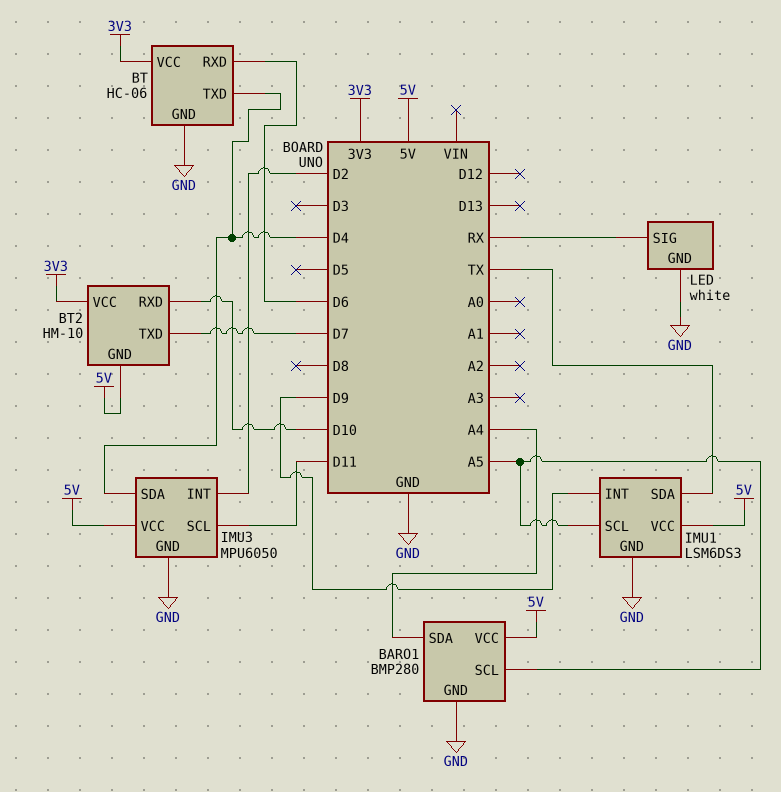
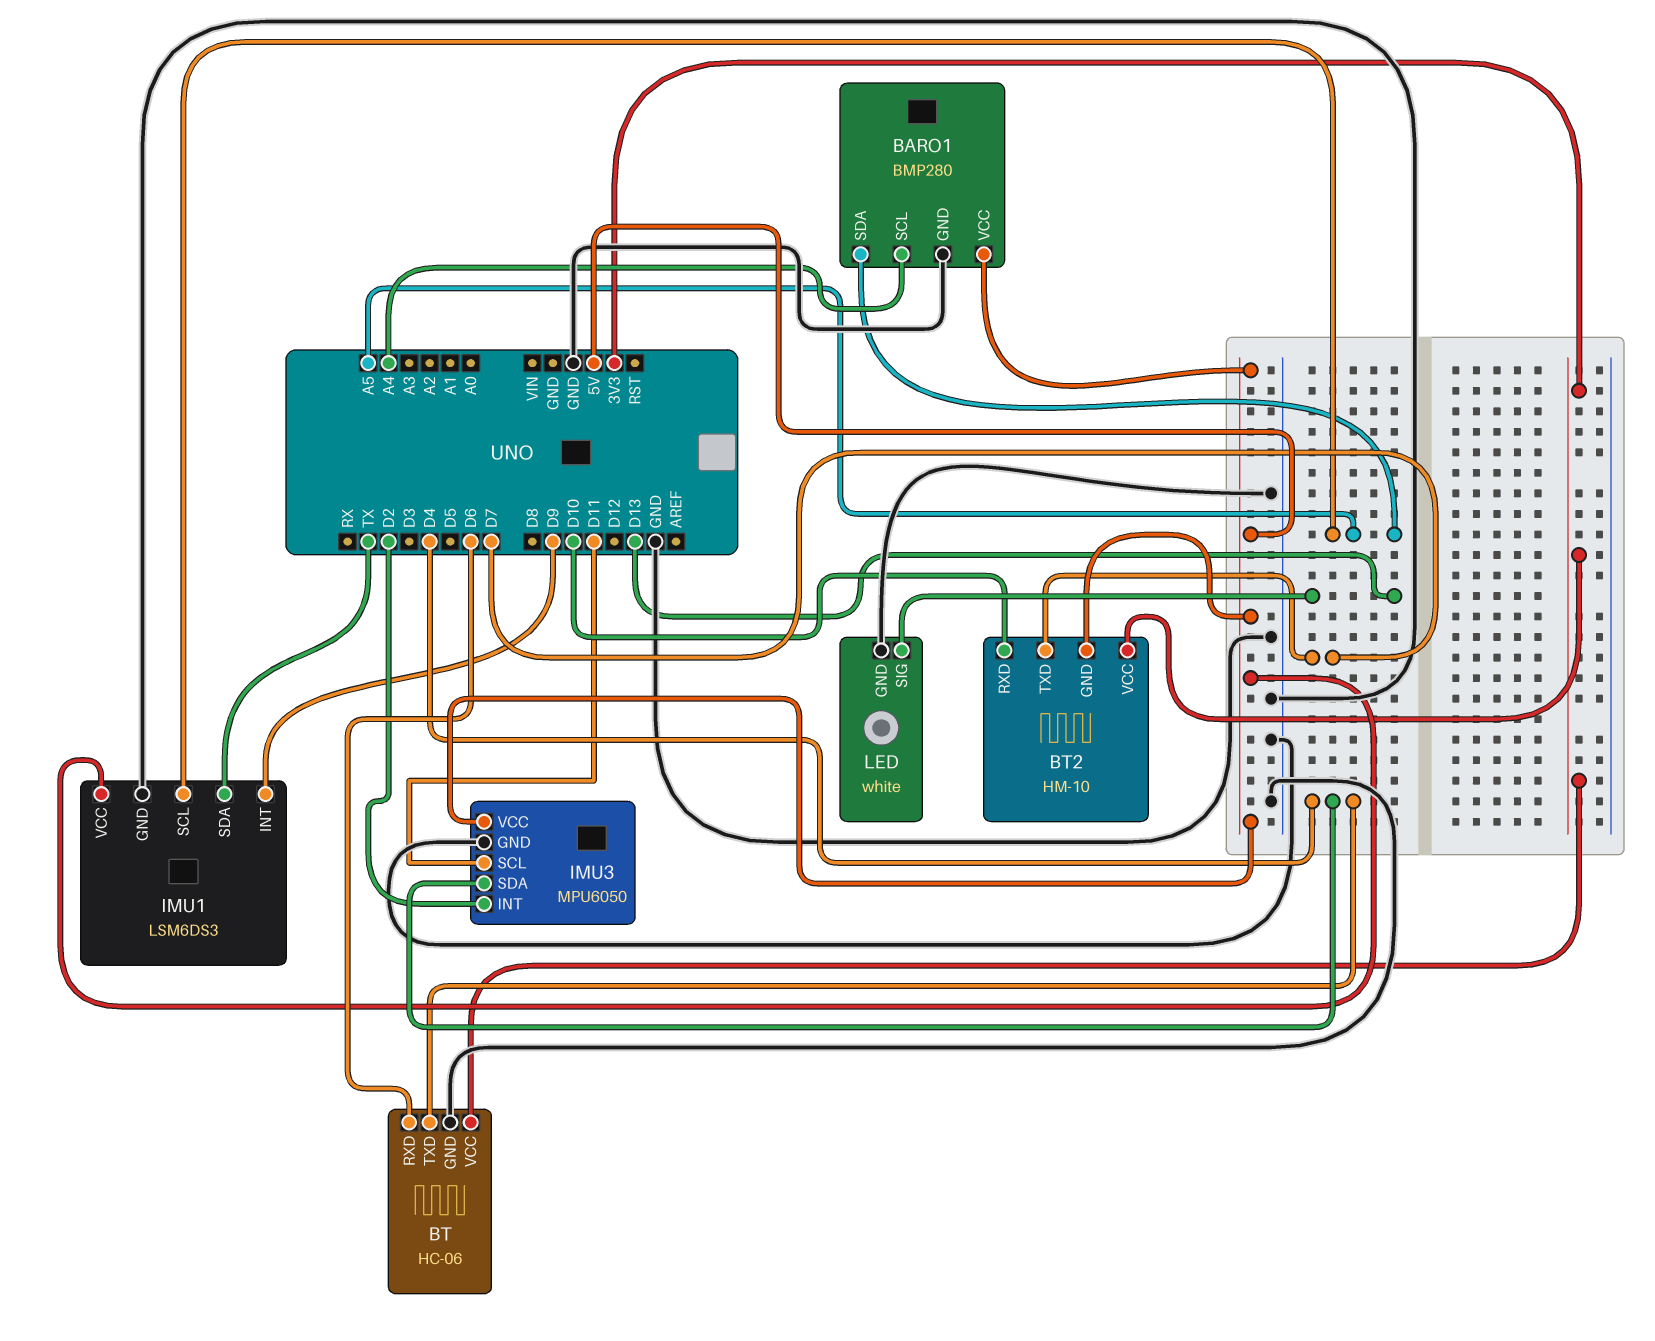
BARO1 pin SCL: A5 -> A4
BARO1 pin SDA: A4 -> A5
LED pin SIG: RX -> D13

